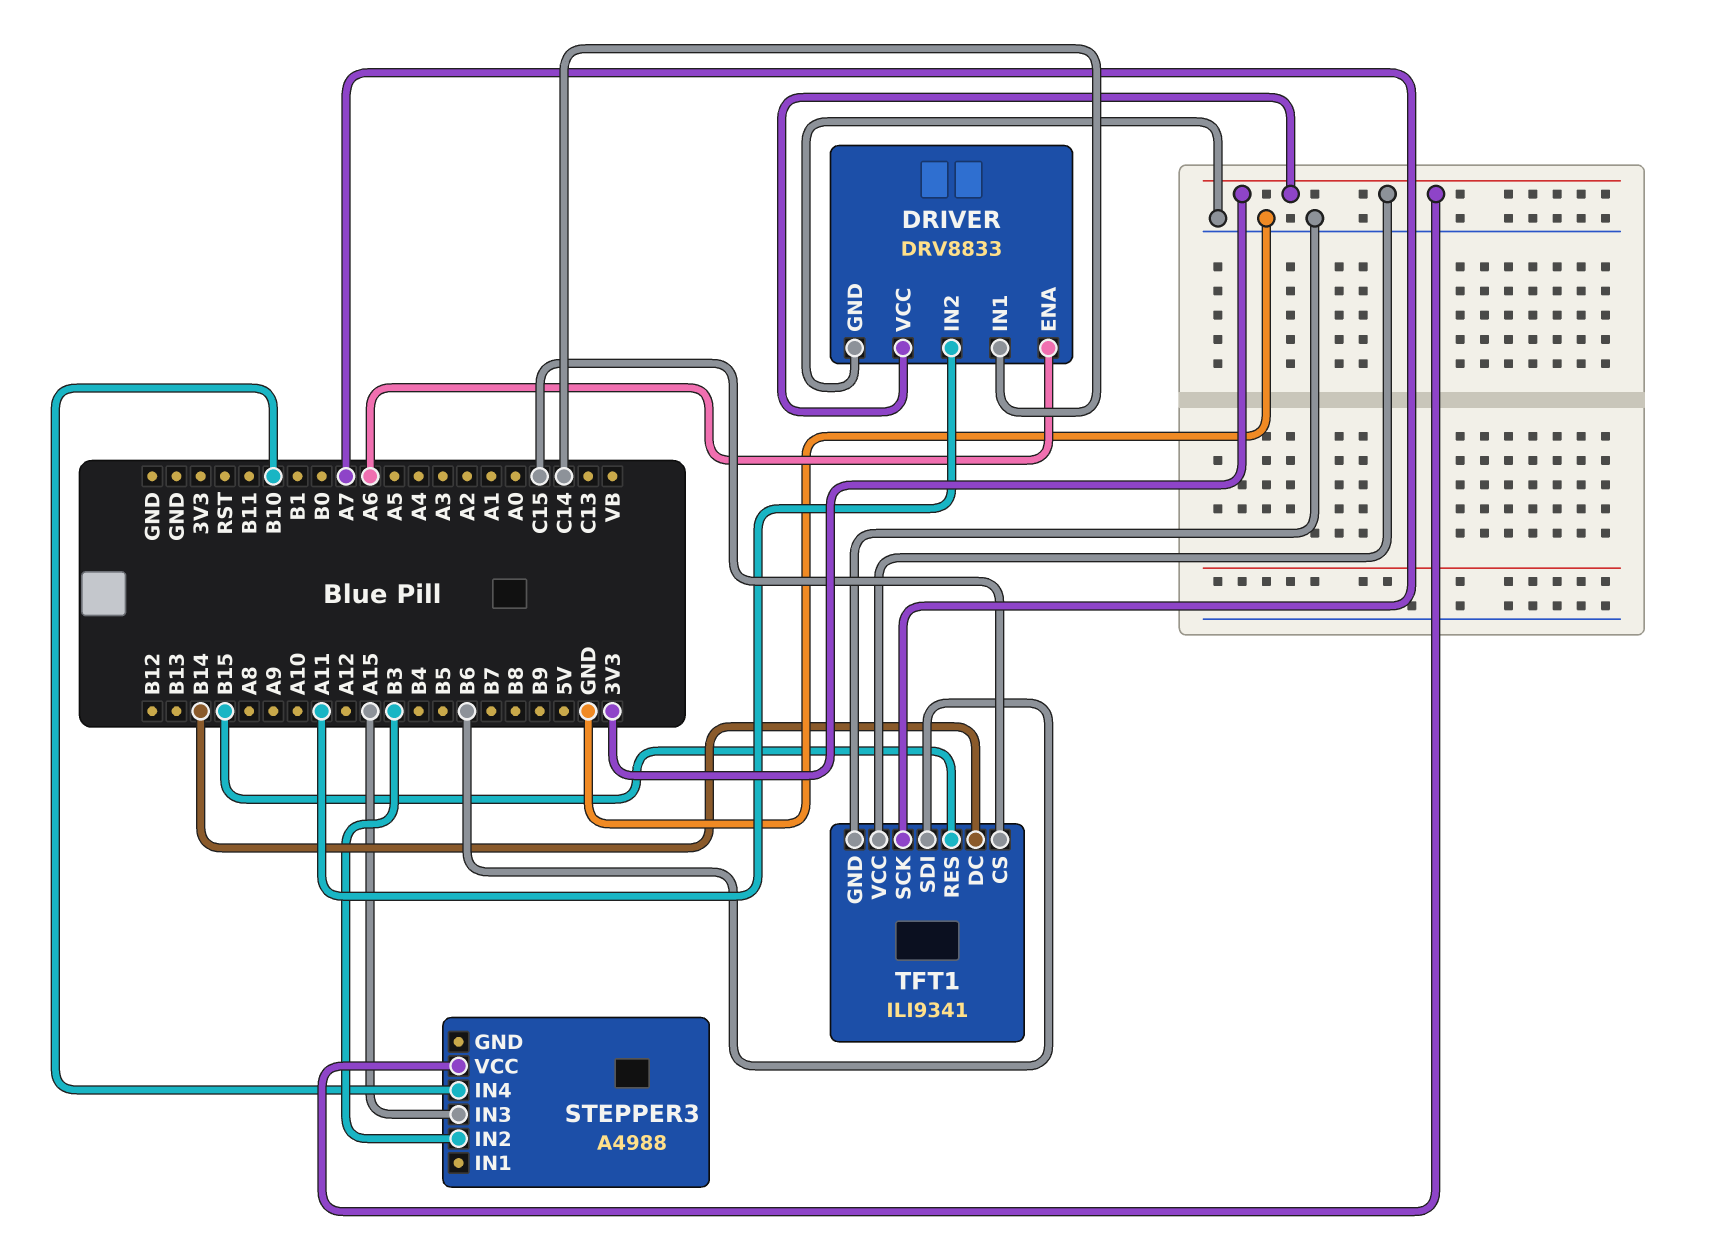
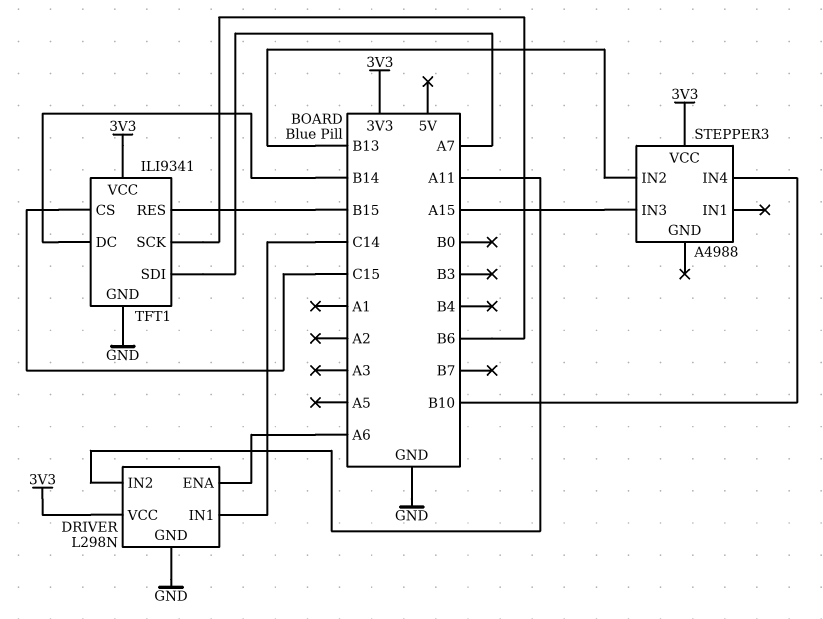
DRIVER: DRV8833 -> L298N
STEPPER3 pin IN2: B3 -> B13
TFT1 pin SCK: A7 -> B6
TFT1 pin SDI: B6 -> A7

